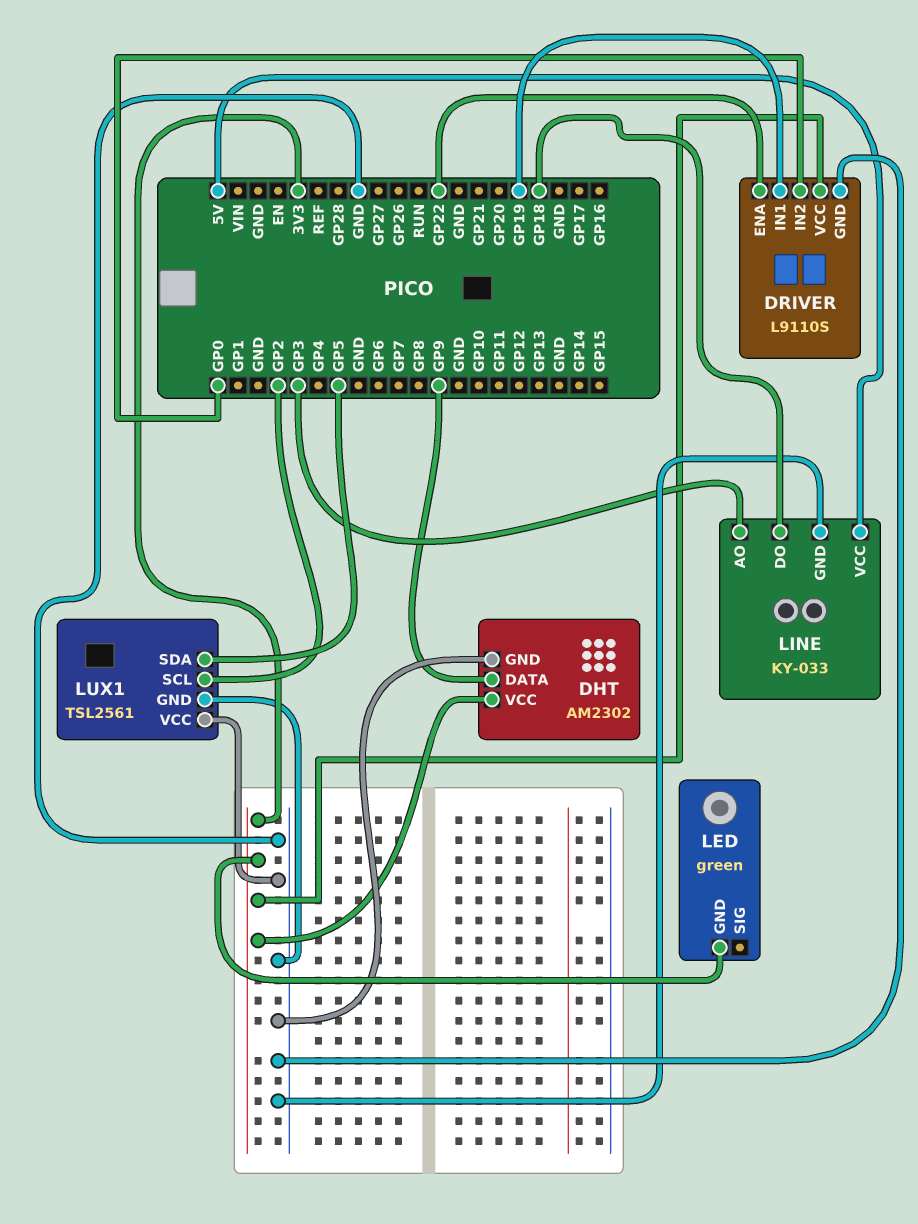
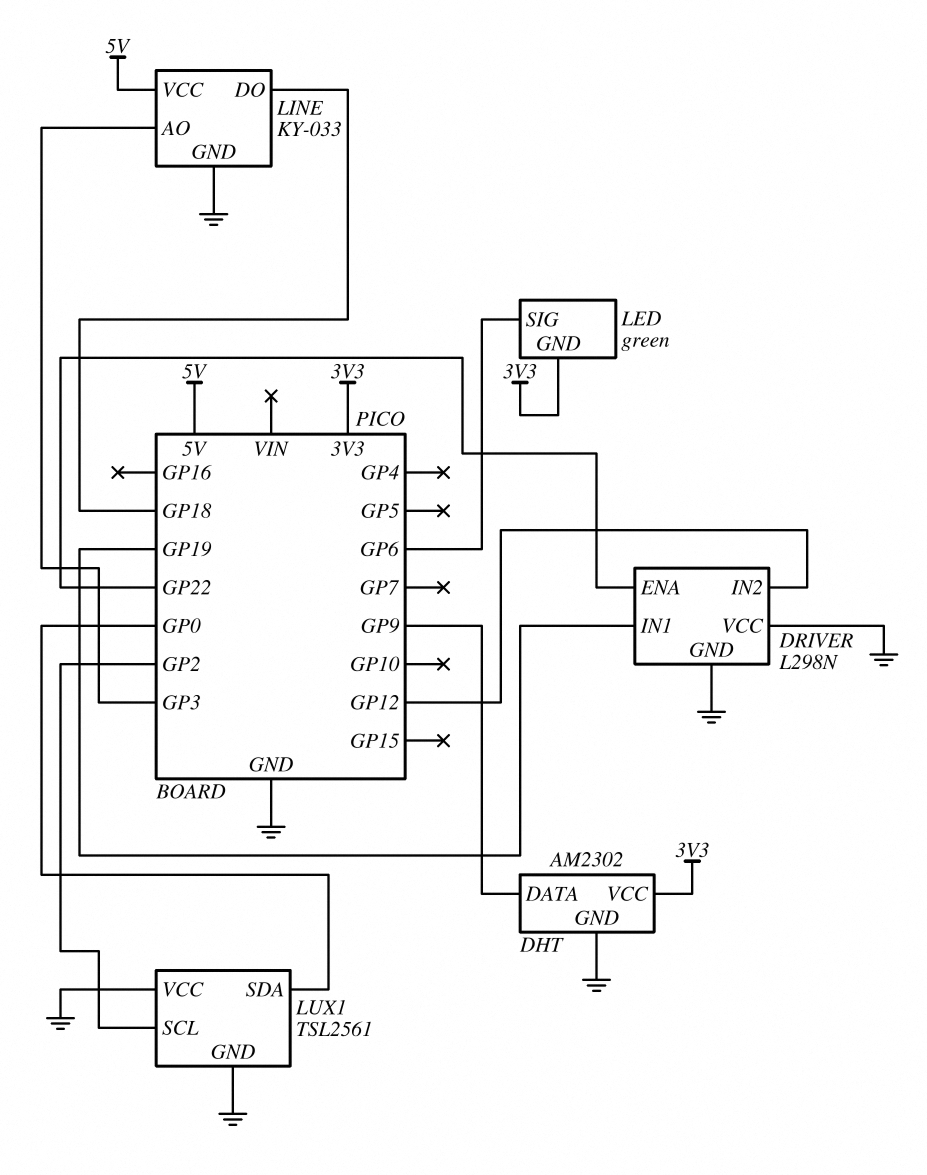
DRIVER: L9110S -> L298N
DRIVER pin IN2: GP0 -> GP12
DRIVER pin VCC: 3V3 -> GND
LED pin SIG: none -> GP6
LUX1 pin SDA: GP5 -> GP0

